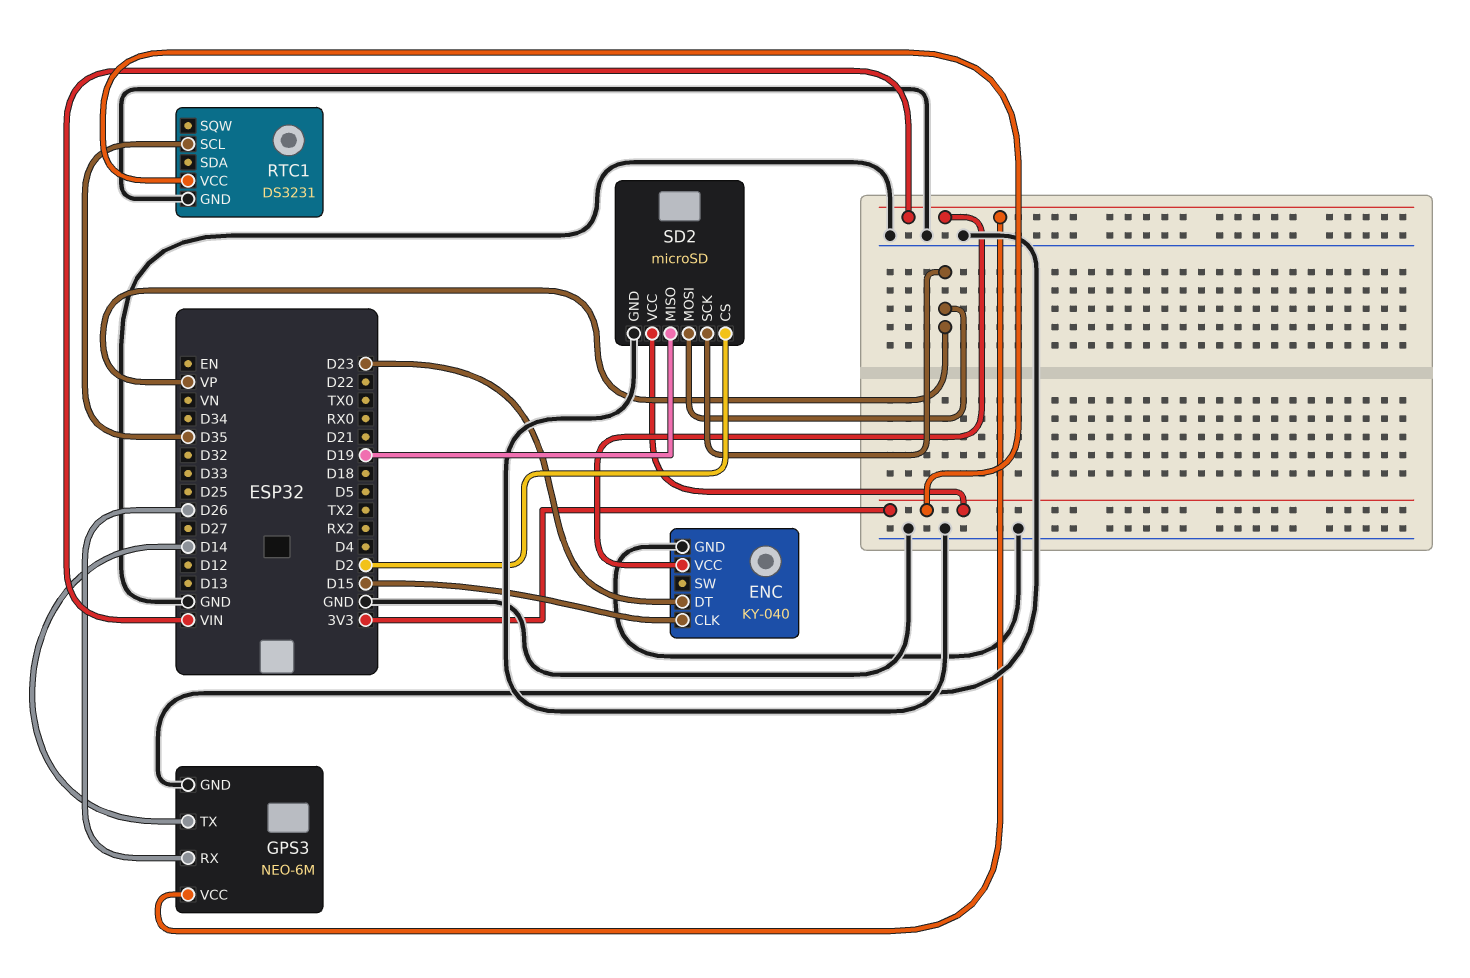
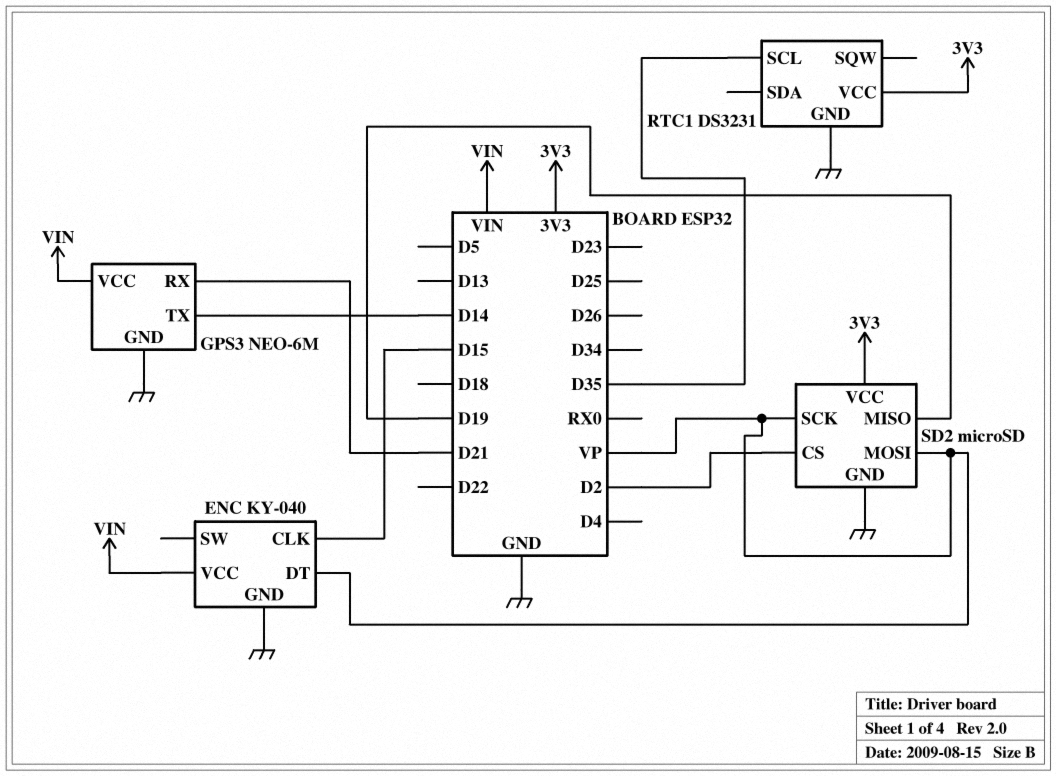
ENC pin DT: D23 -> VP
GPS3 pin RX: D26 -> D21

